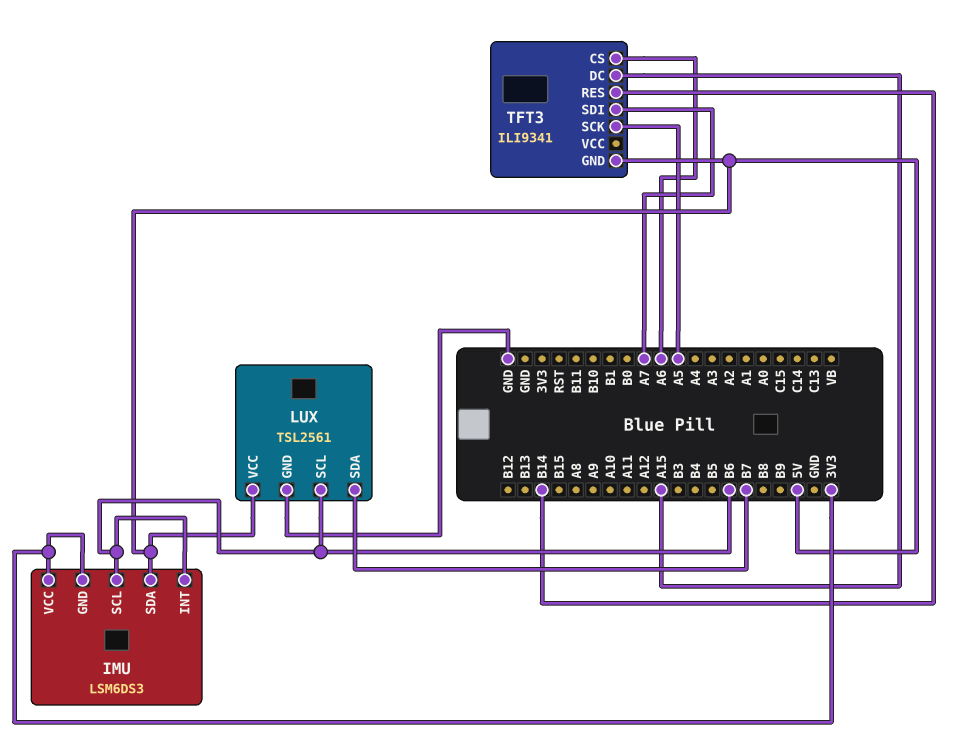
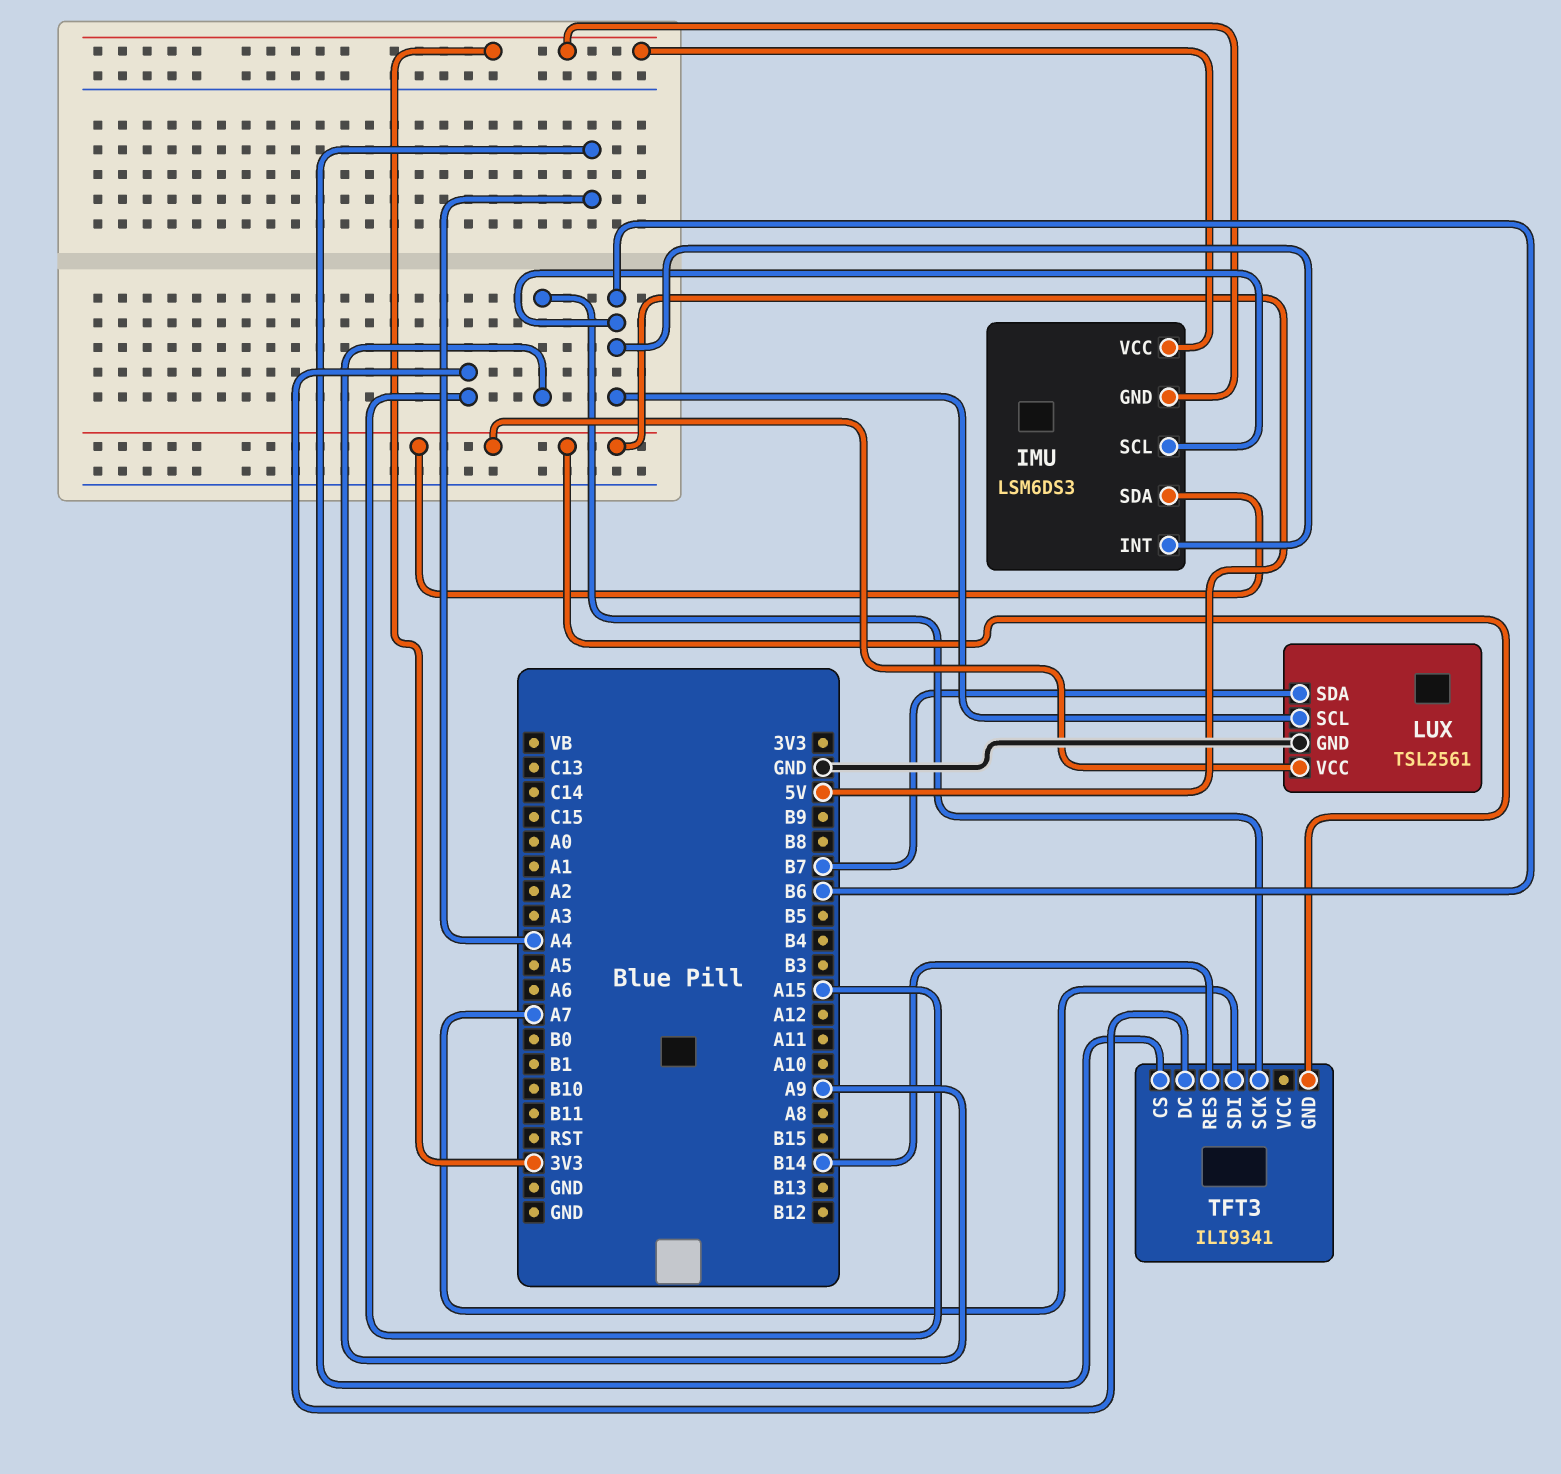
TFT3 pin CS: A6 -> A4
TFT3 pin SCK: A5 -> A9

